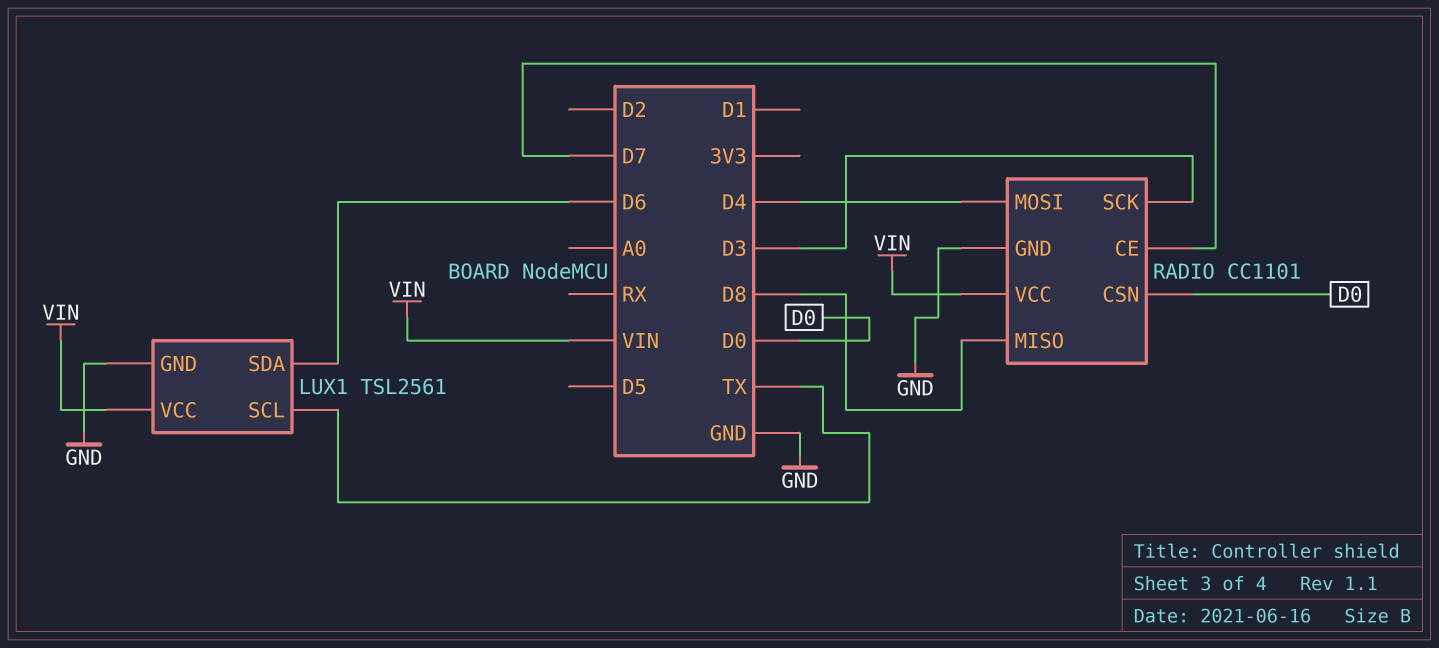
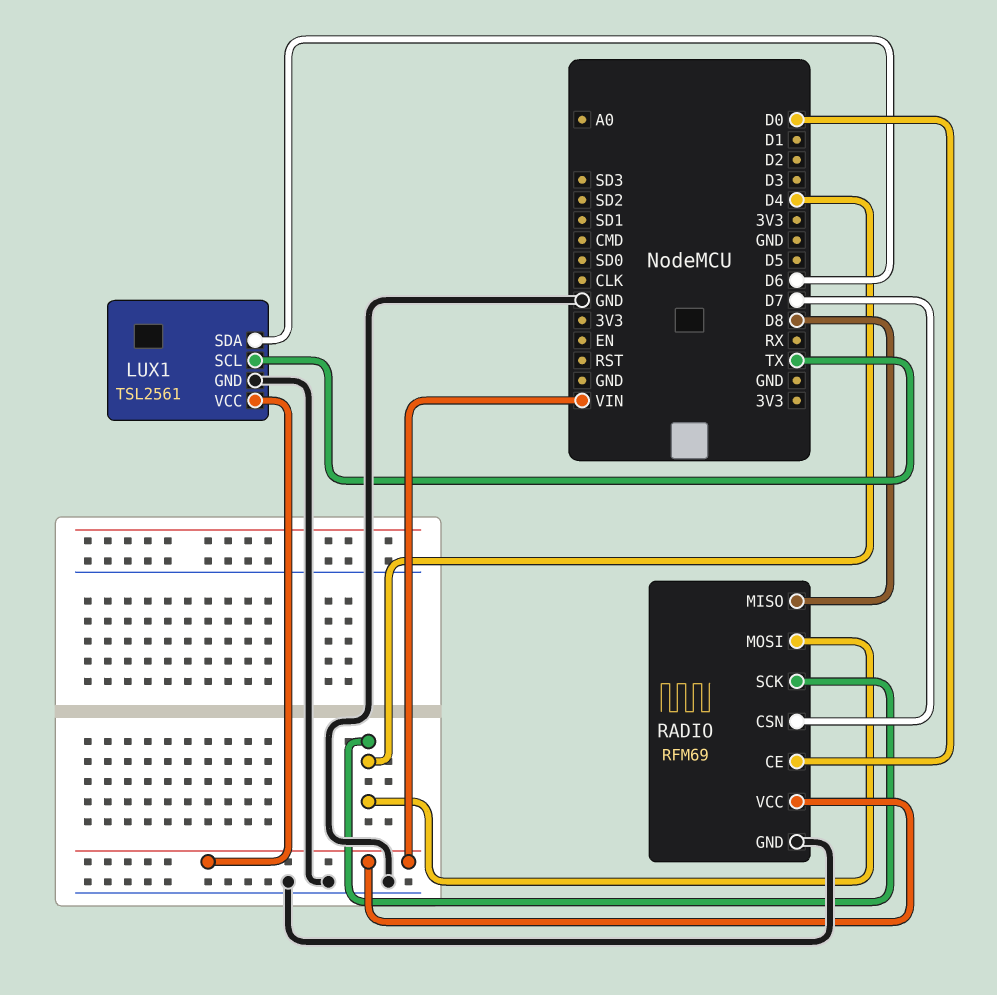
RADIO: CC1101 -> RFM69
RADIO pin CE: D7 -> D0
RADIO pin CSN: D0 -> D7
RADIO pin SCK: D3 -> D4

